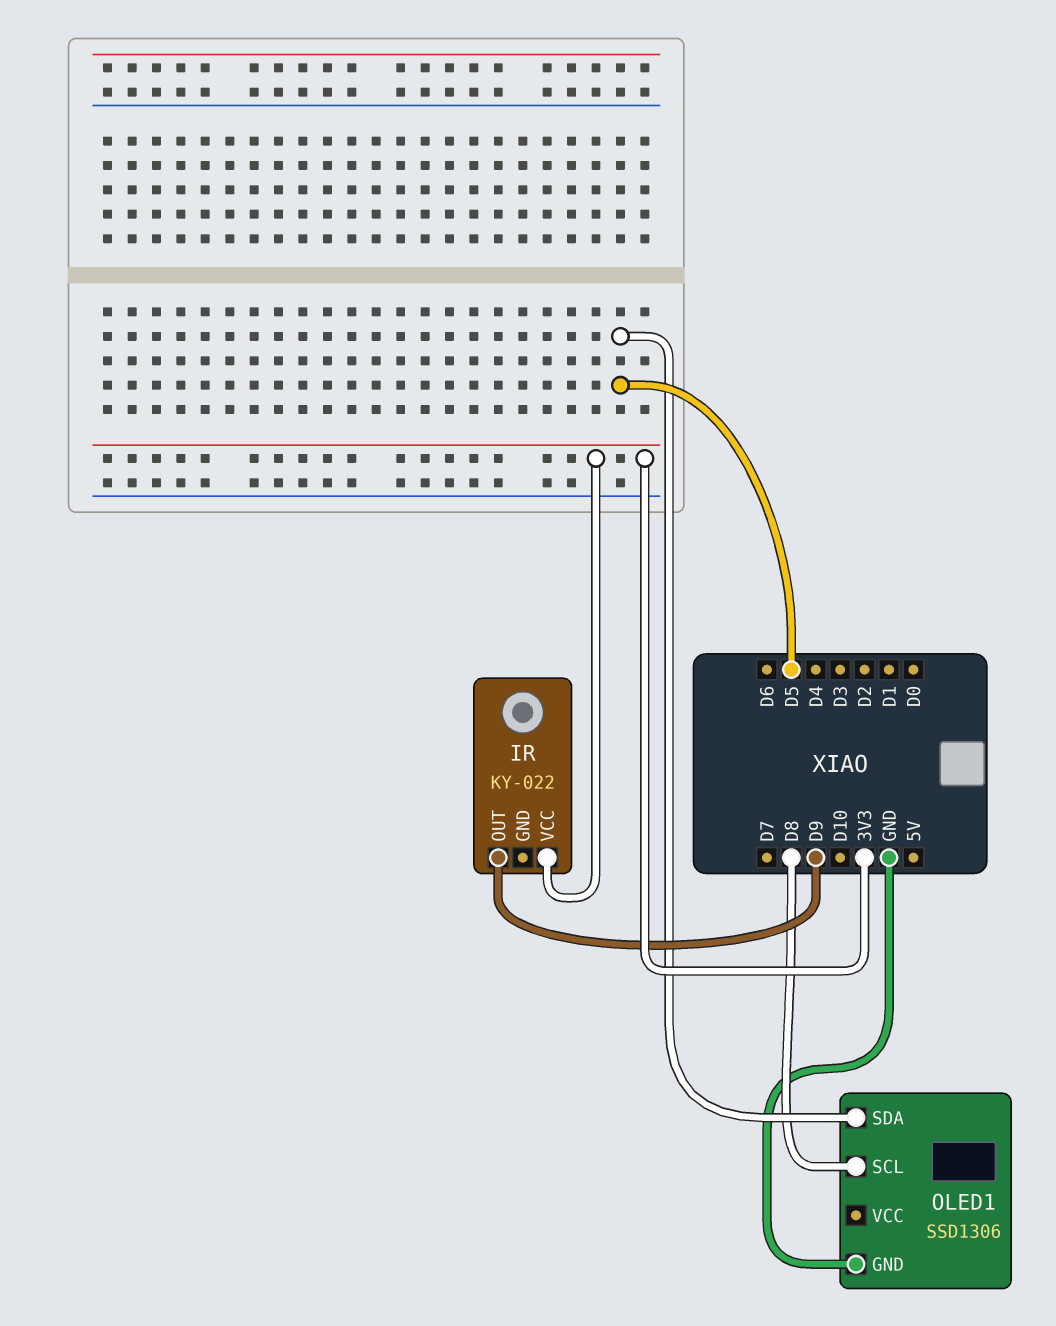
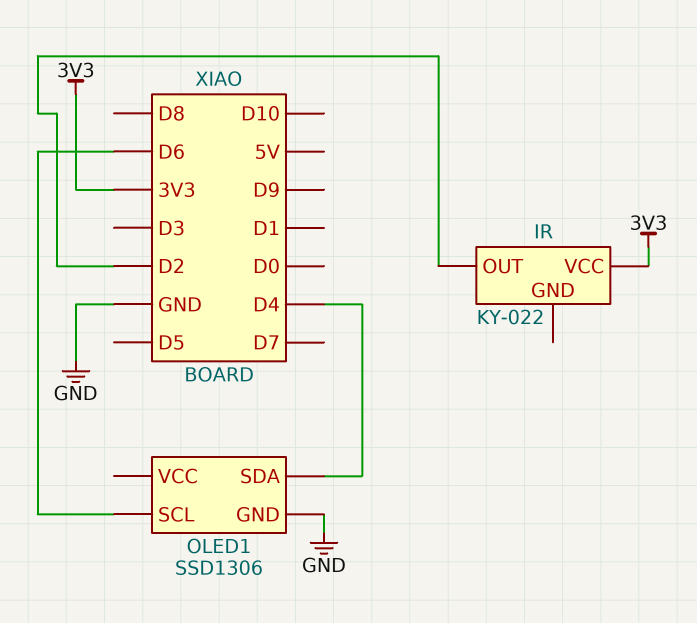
IR pin OUT: D9 -> D2
OLED1 pin SCL: D8 -> D6
OLED1 pin SDA: D5 -> D4

